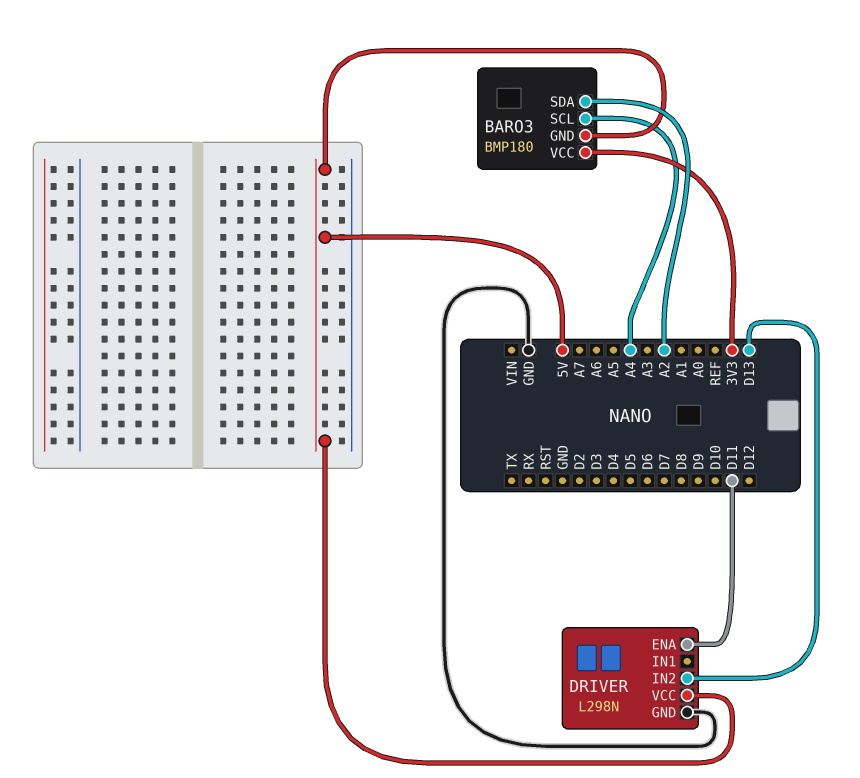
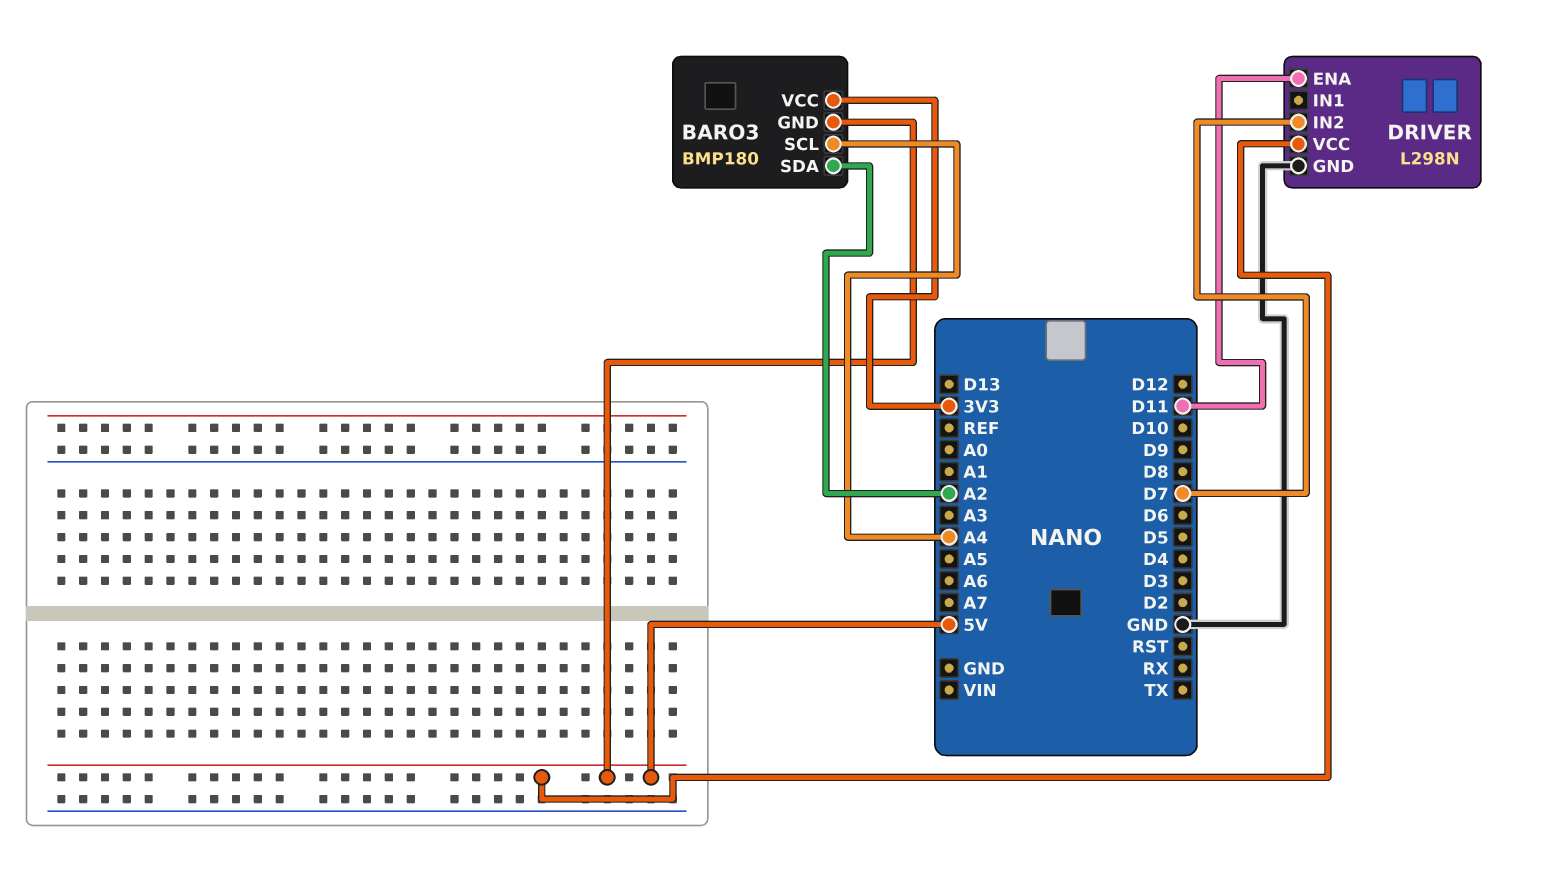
DRIVER pin IN2: D13 -> D7

